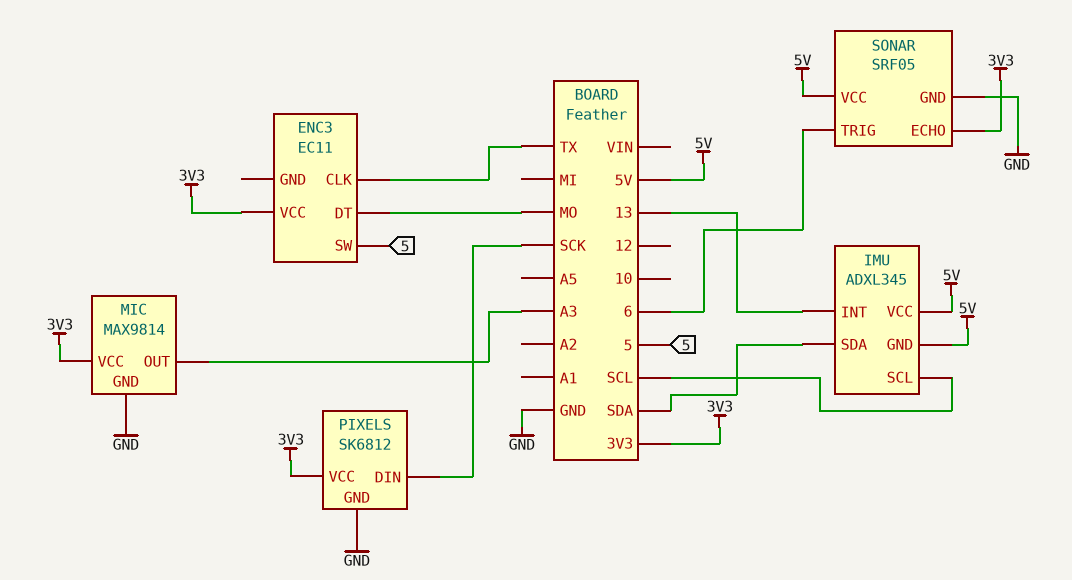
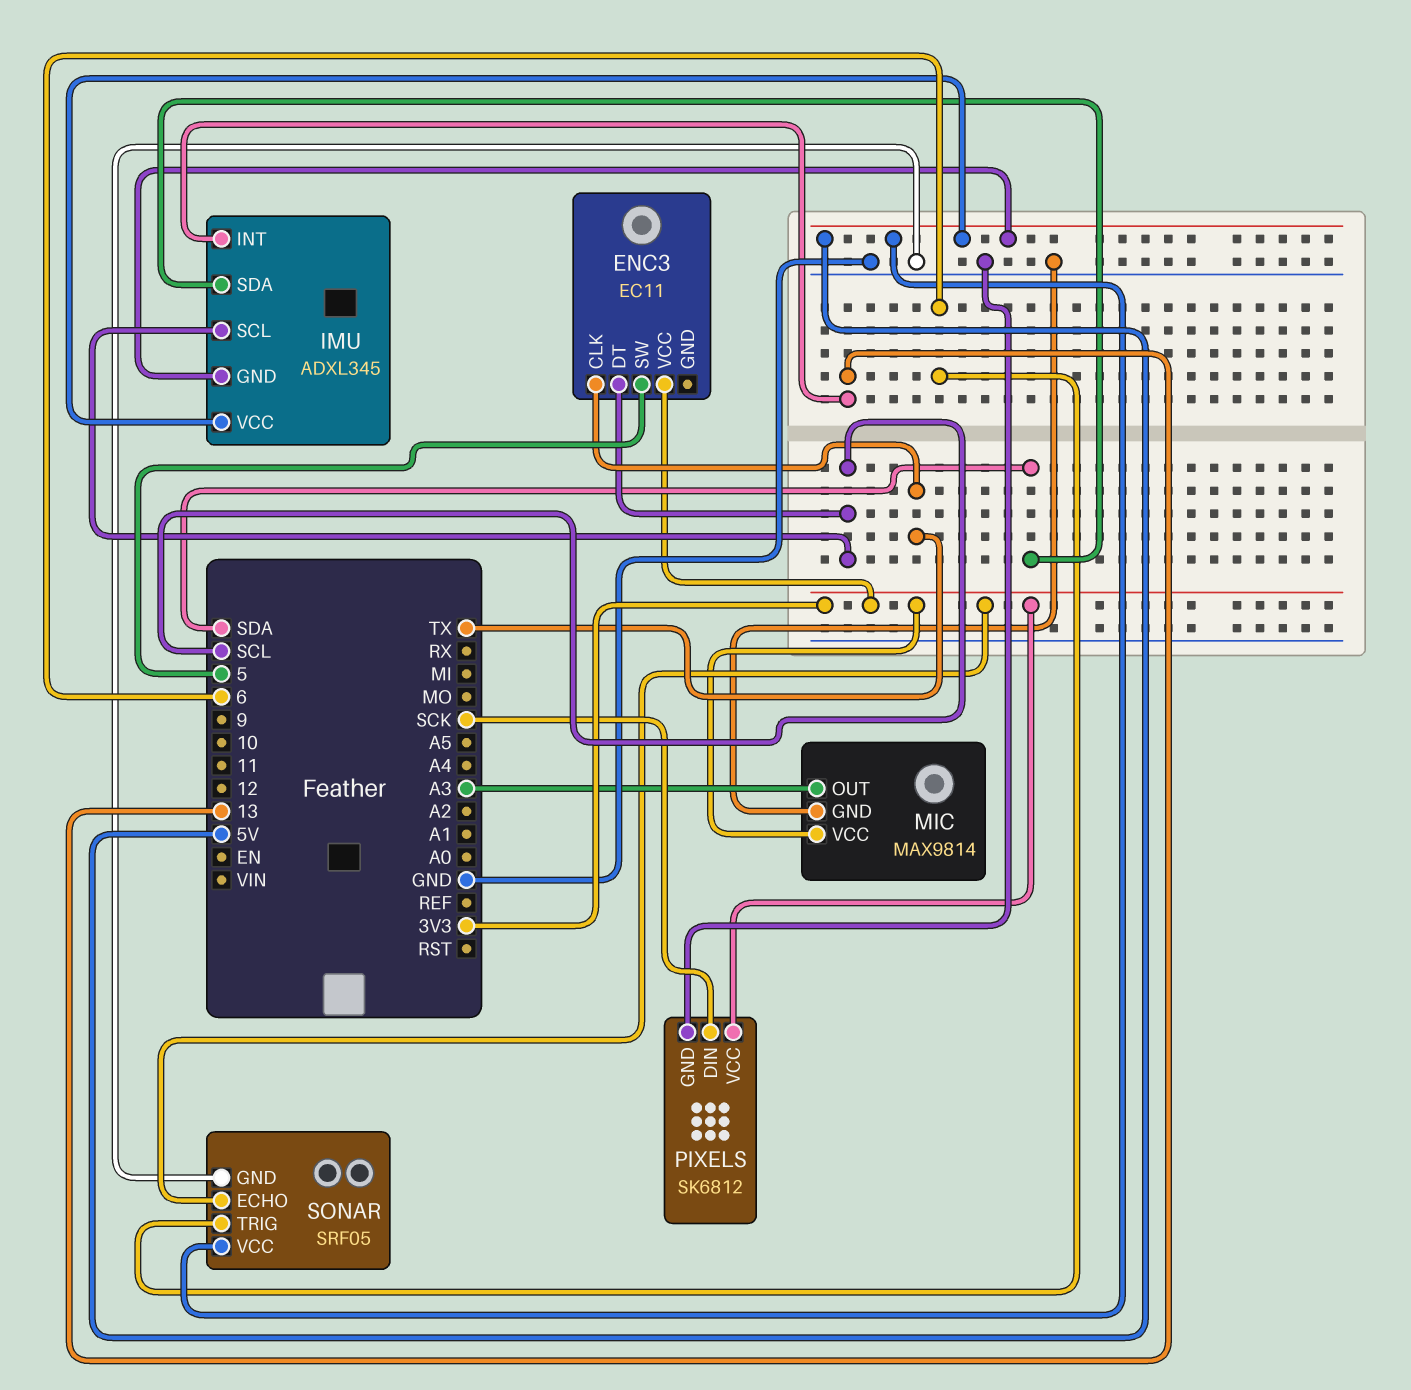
ENC3 pin DT: MO -> SCL

